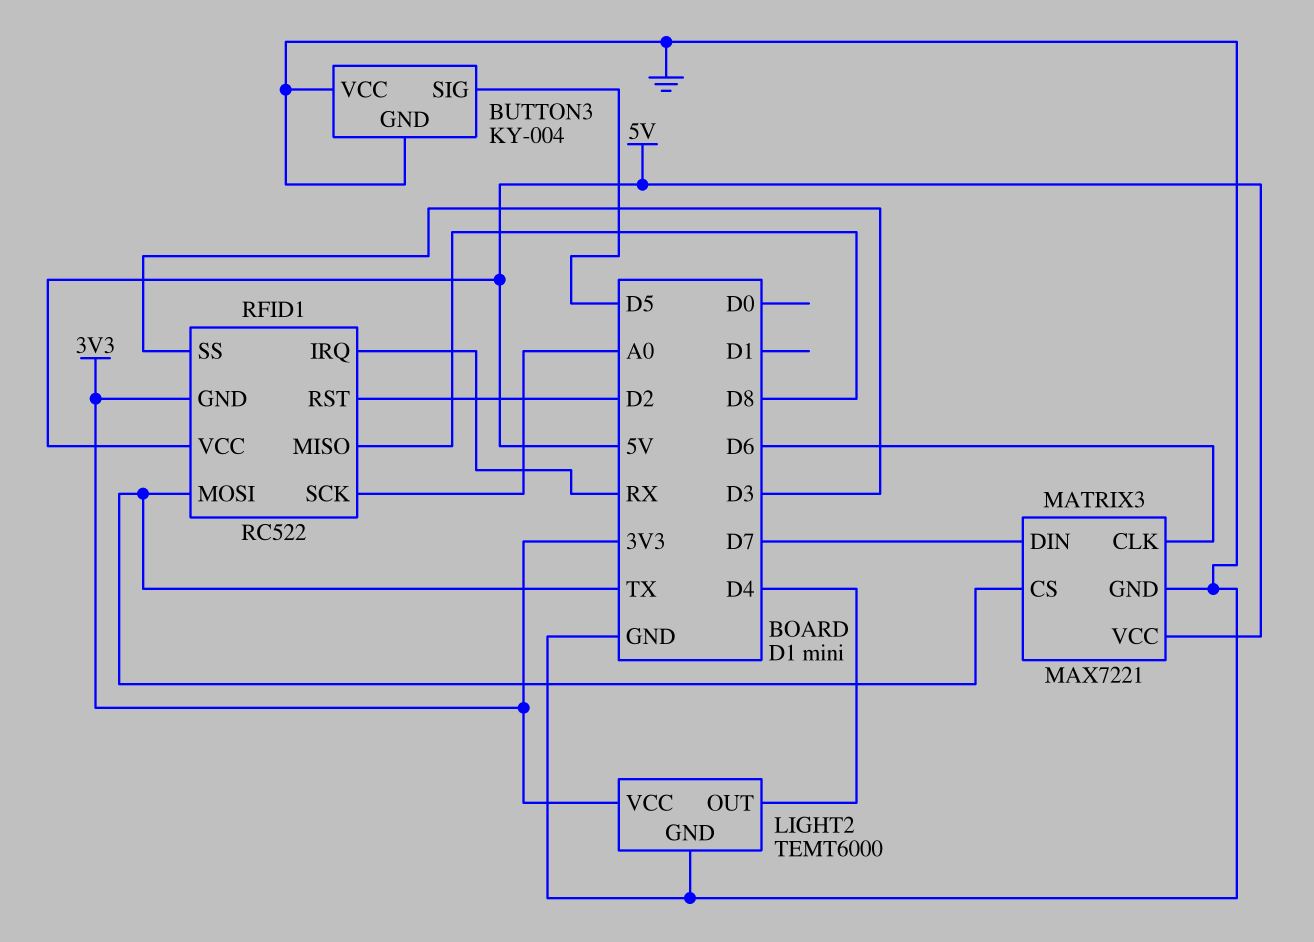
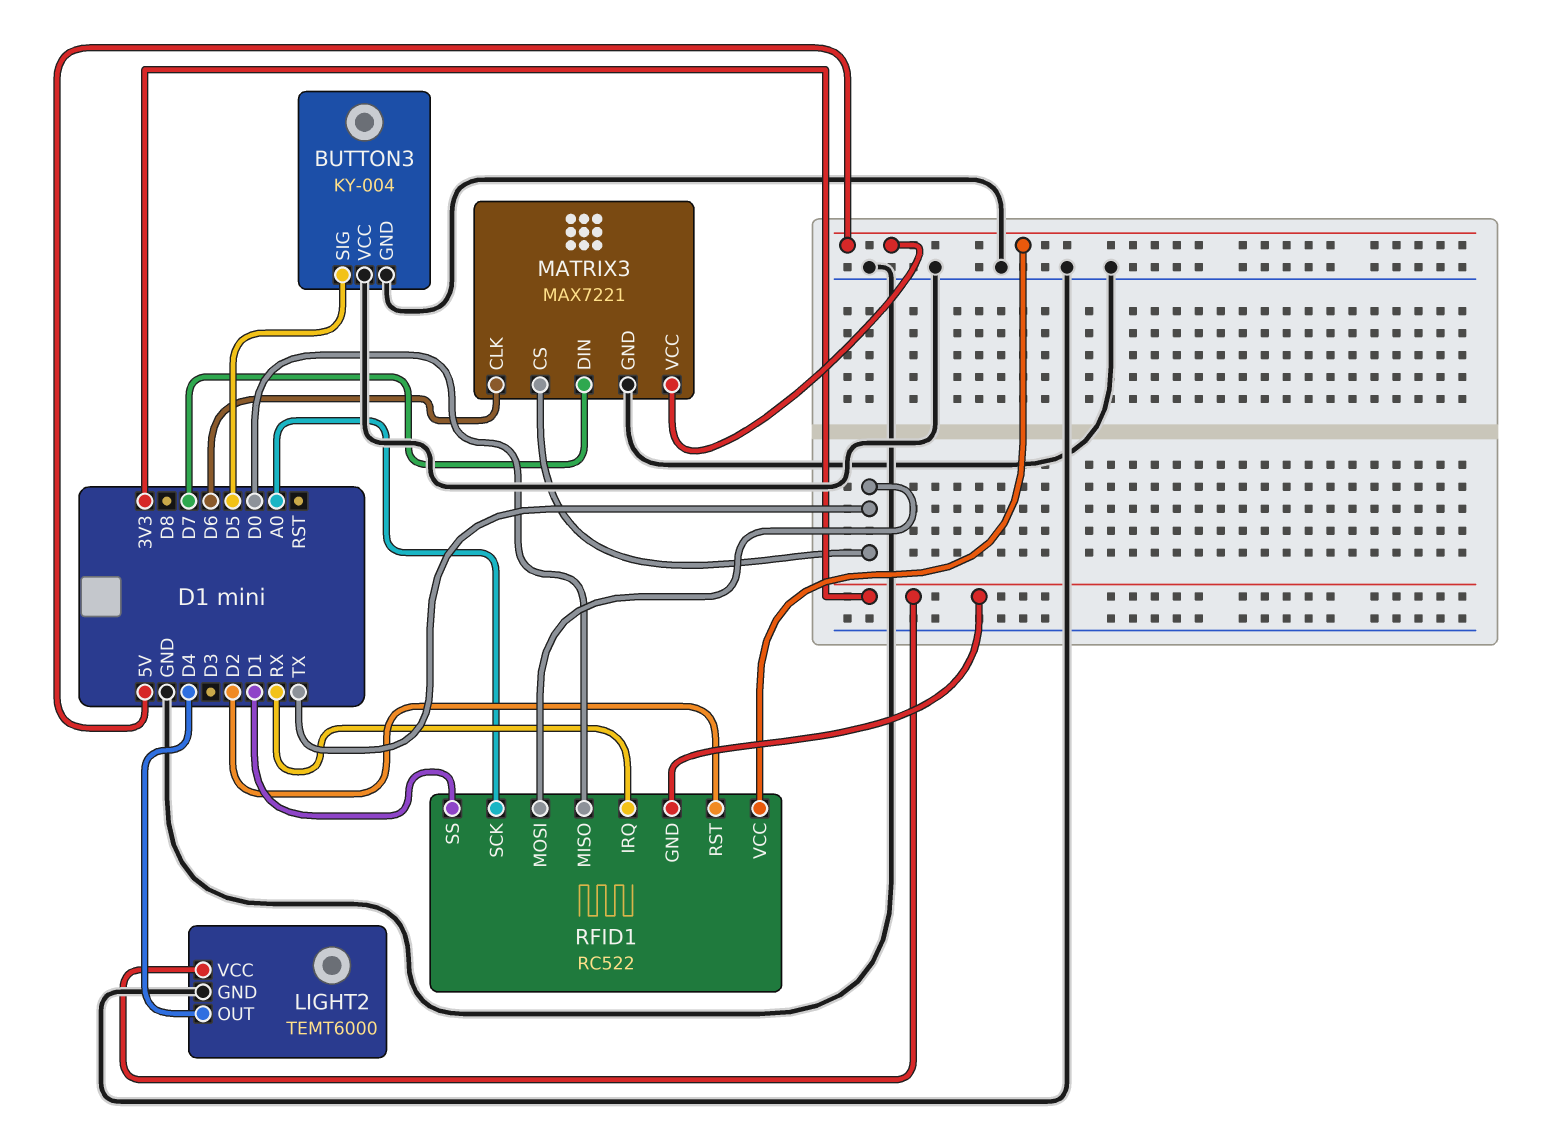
RFID1 pin MISO: D8 -> D0
RFID1 pin SS: D3 -> D1

